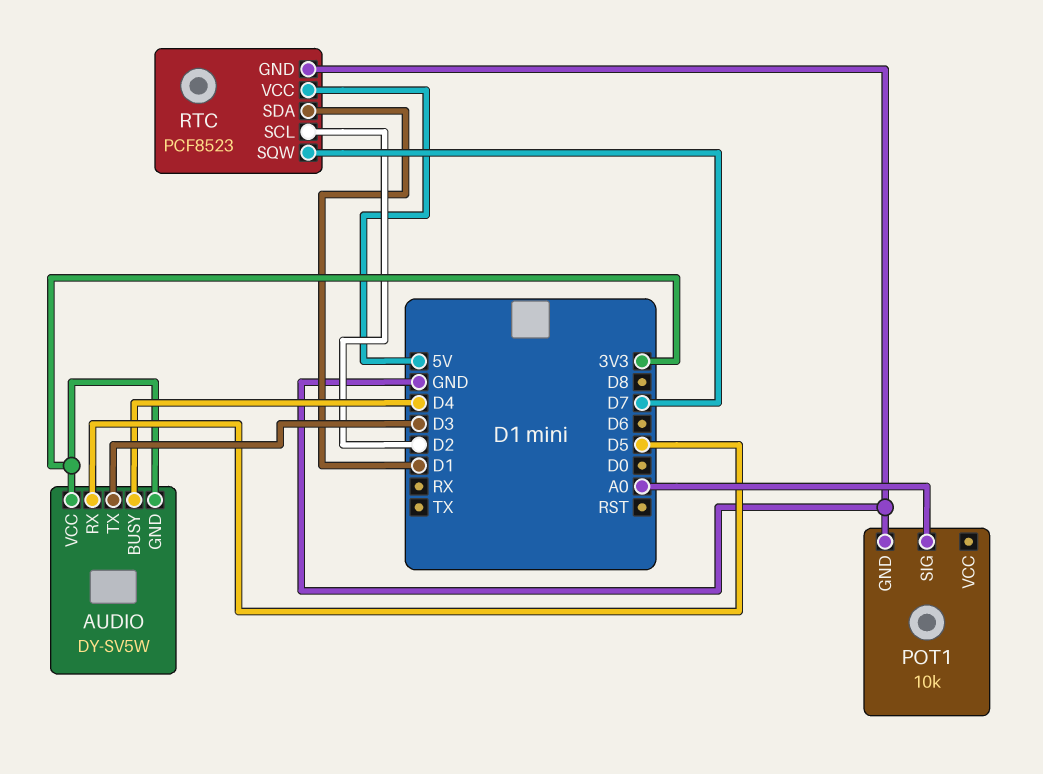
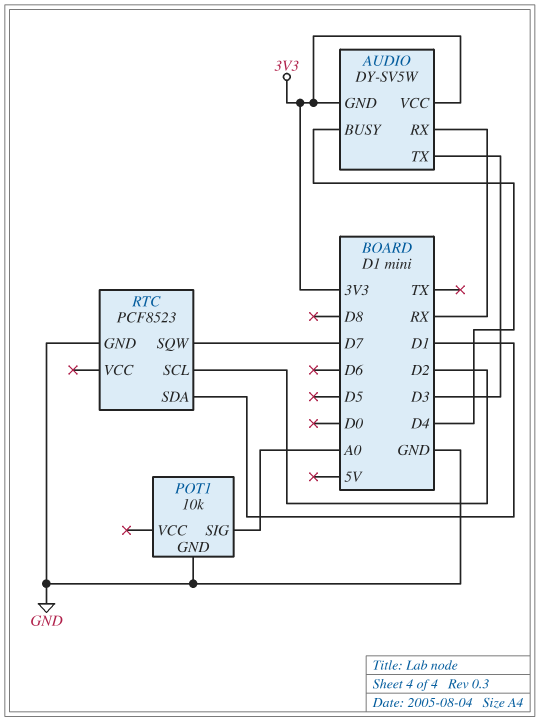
AUDIO pin RX: D5 -> RX
RTC pin VCC: 5V -> none

